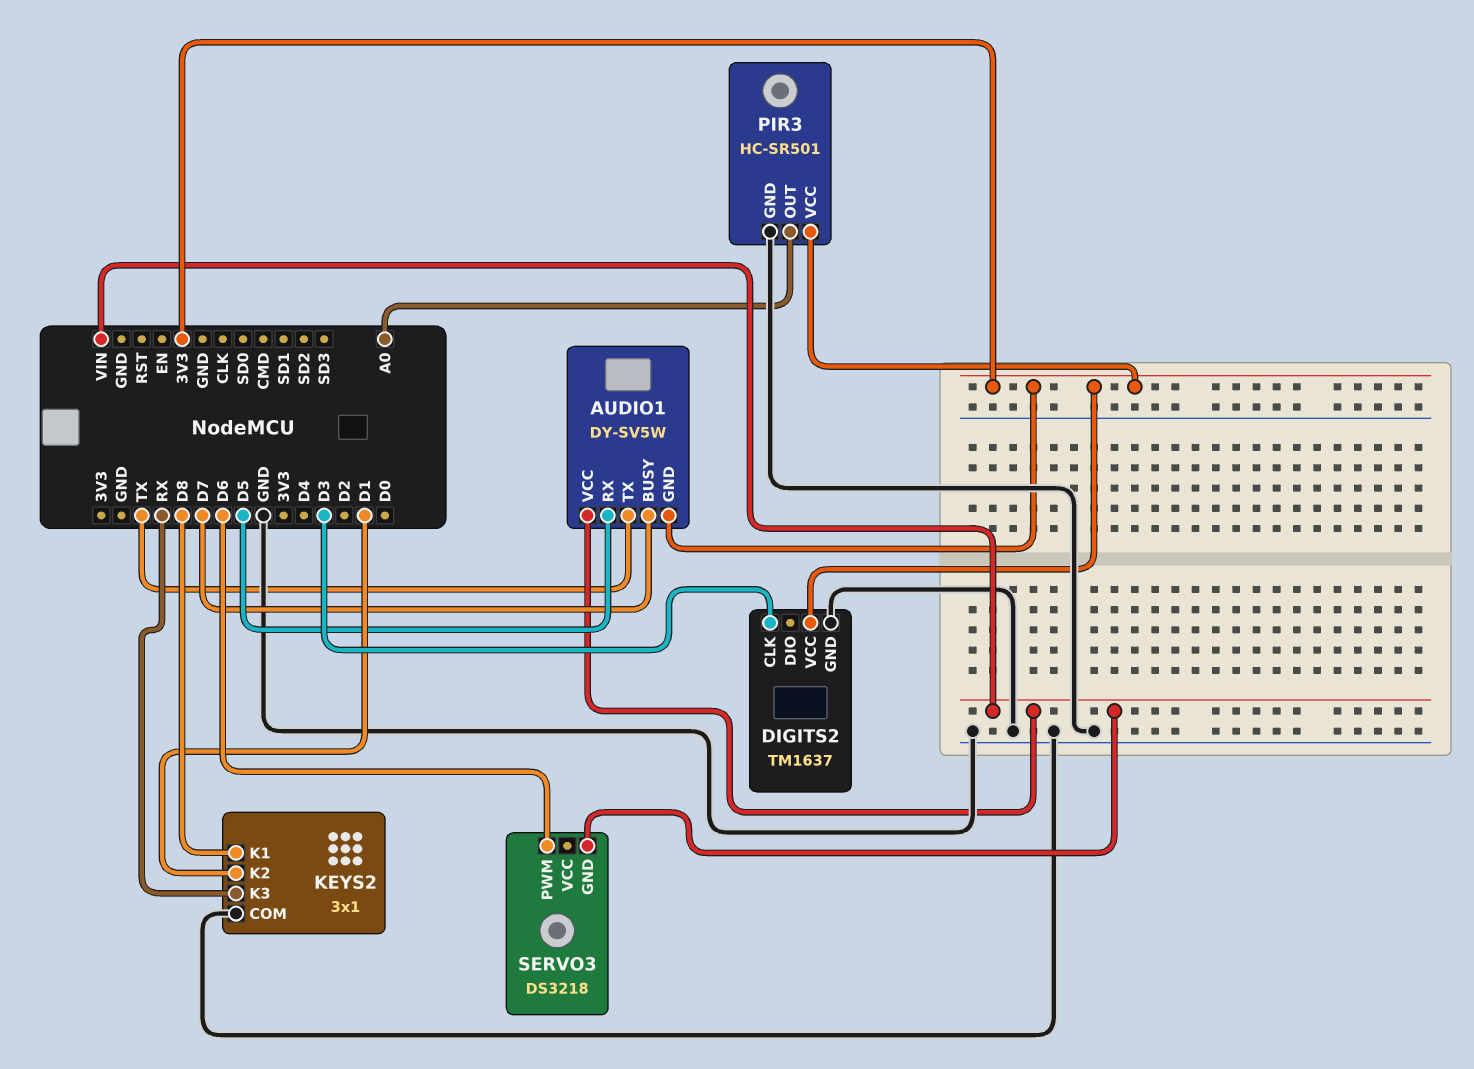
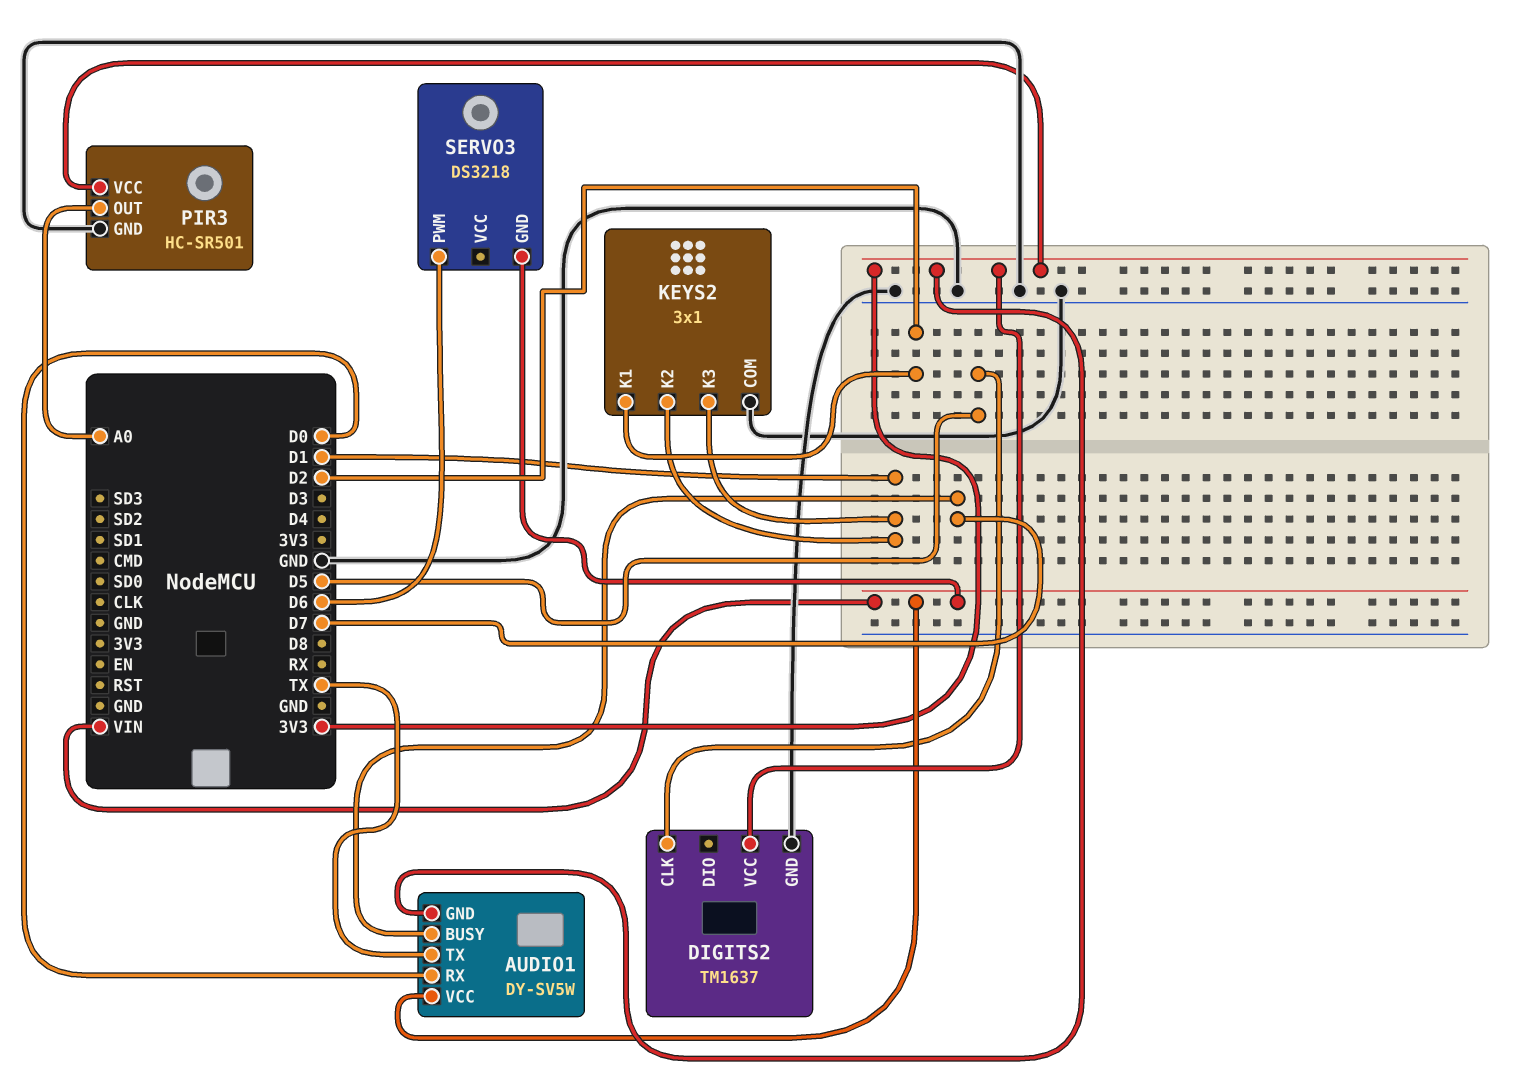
AUDIO1 pin RX: D5 -> D0
DIGITS2 pin CLK: D3 -> D5
KEYS2 pin K1: D8 -> D2
KEYS2 pin K3: RX -> D1

